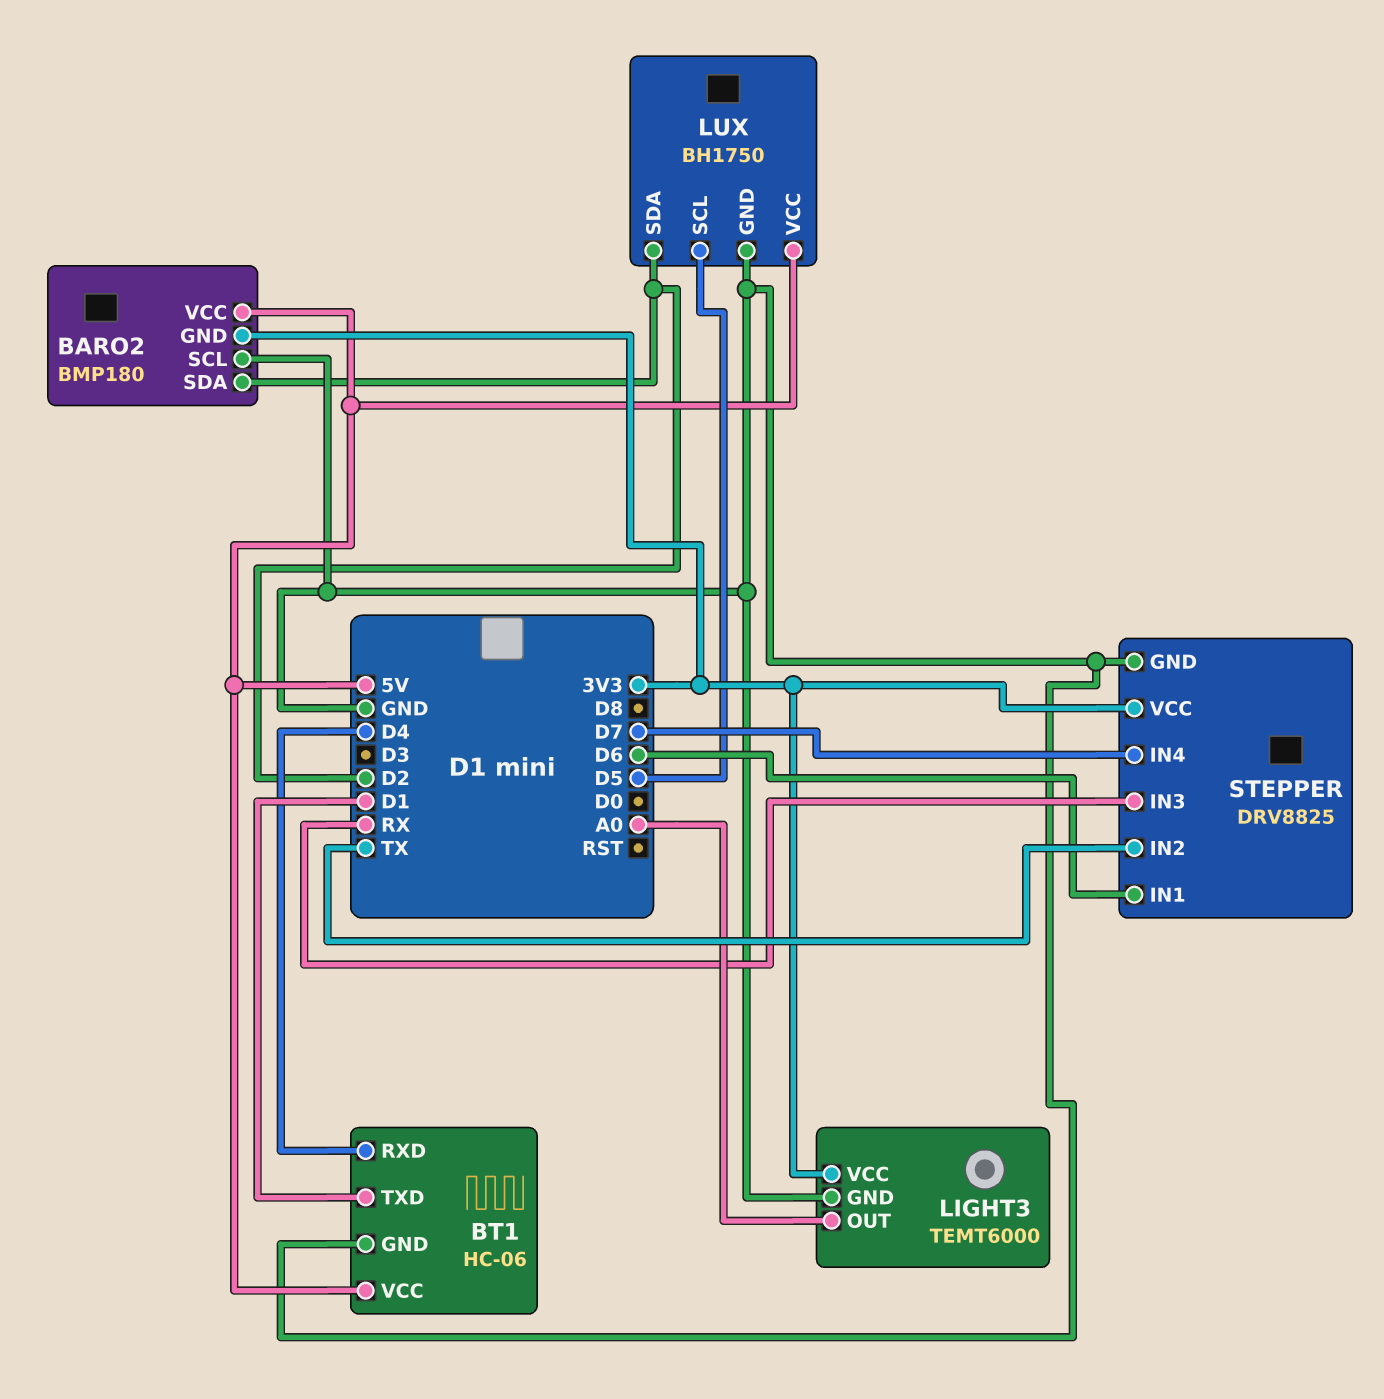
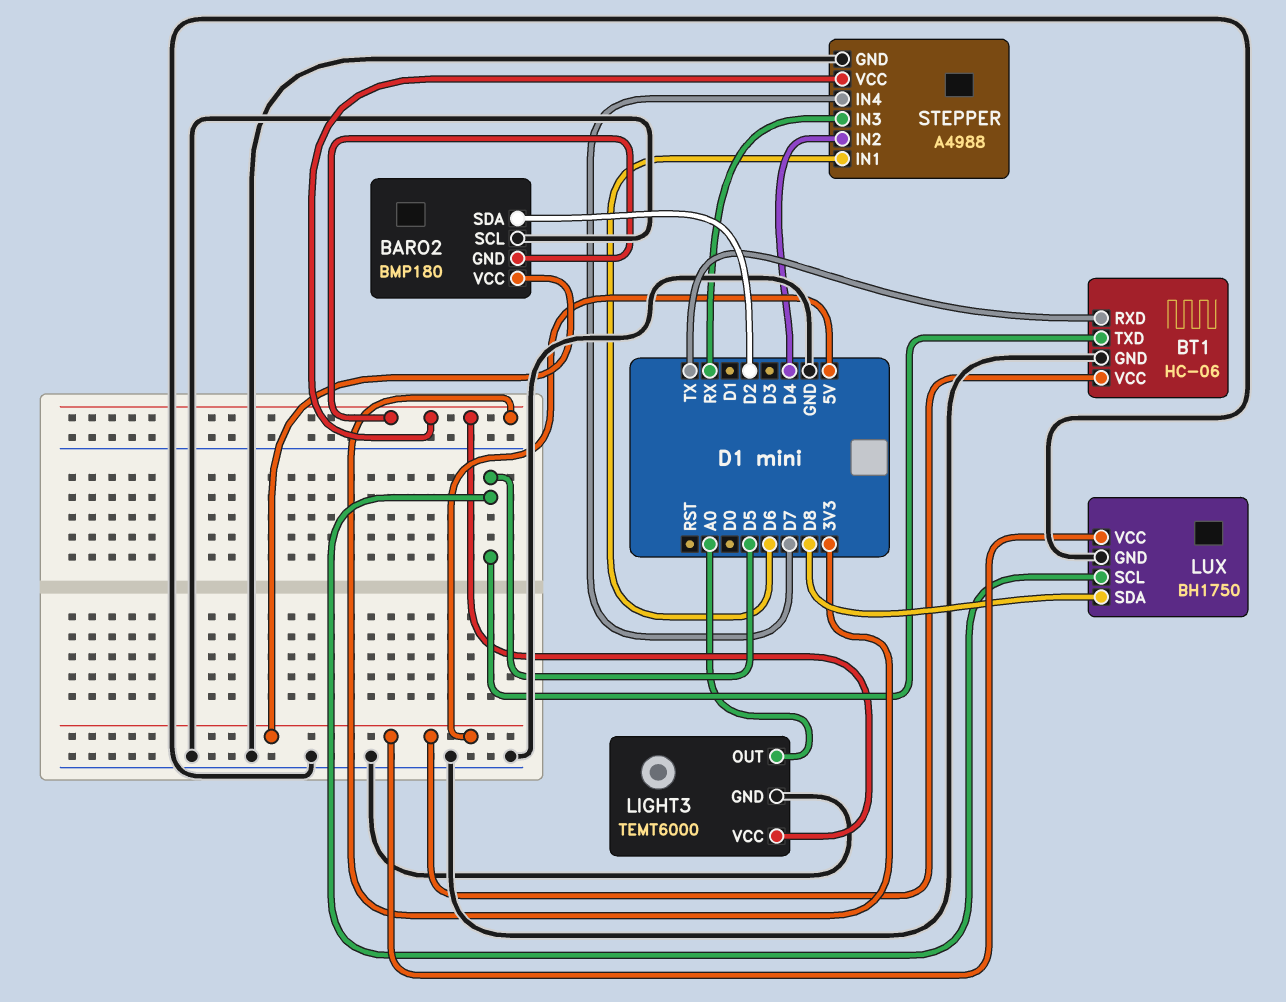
BT1 pin RXD: D4 -> TX
BT1 pin TXD: D1 -> D5
LUX pin SDA: D2 -> D8
STEPPER: DRV8825 -> A4988
STEPPER pin IN2: TX -> D4

